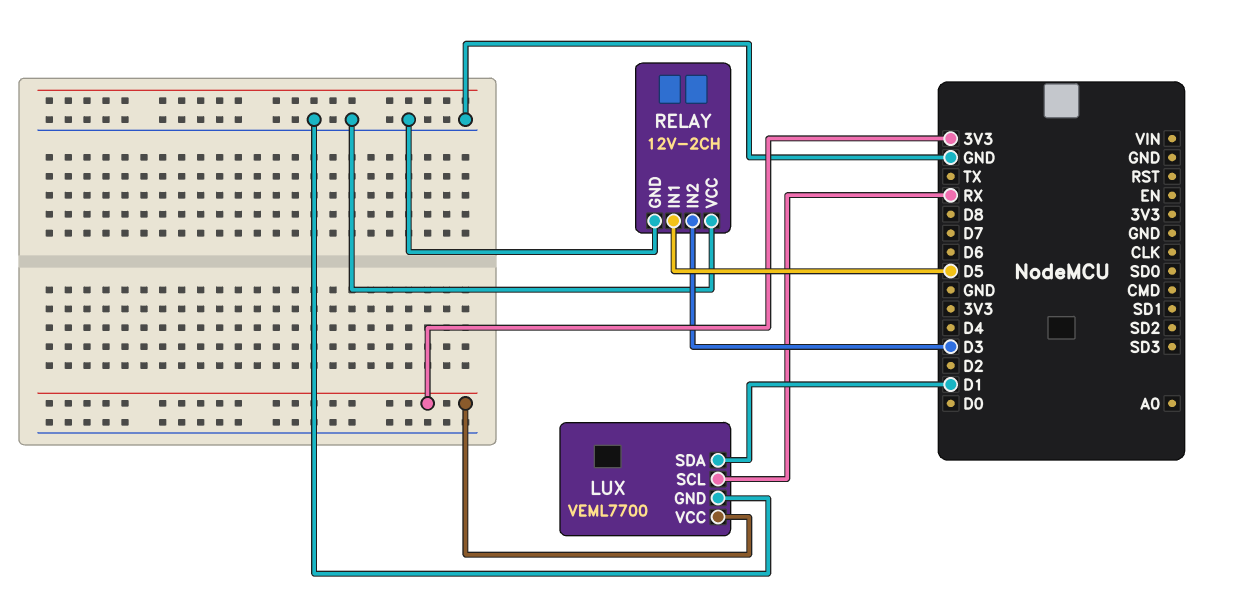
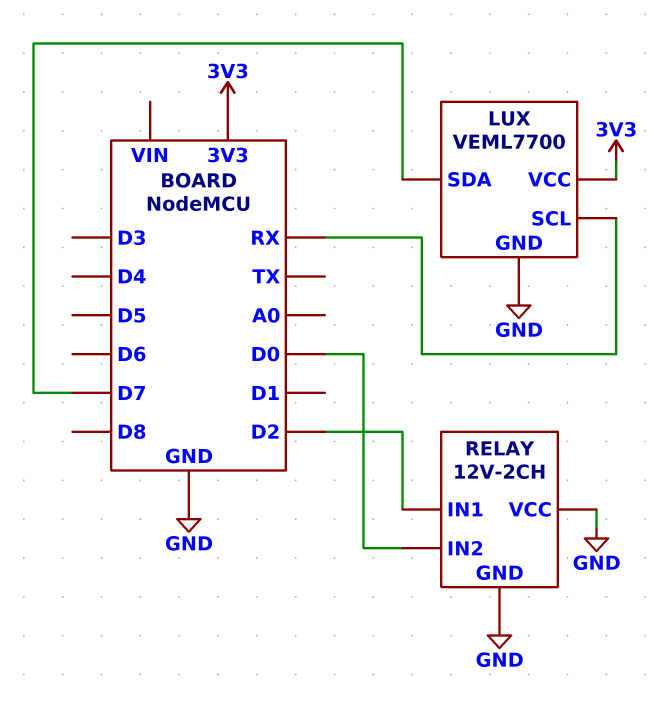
LUX pin SDA: D1 -> D7
RELAY pin IN1: D5 -> D2
RELAY pin IN2: D3 -> D0

